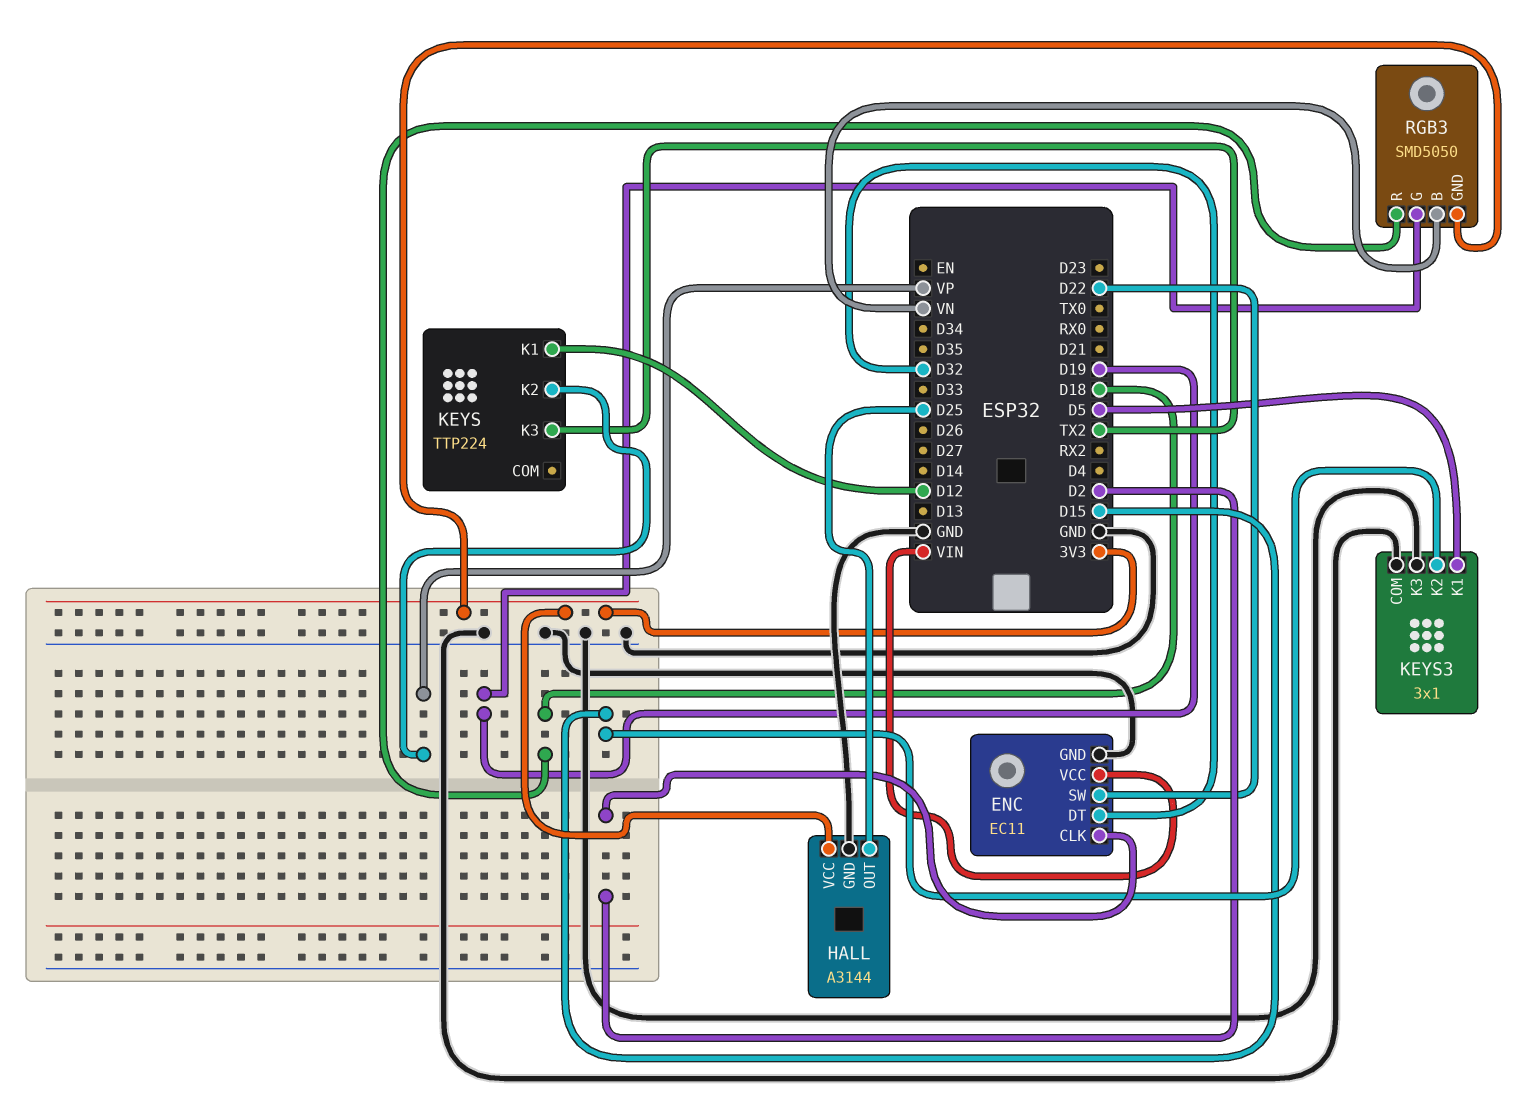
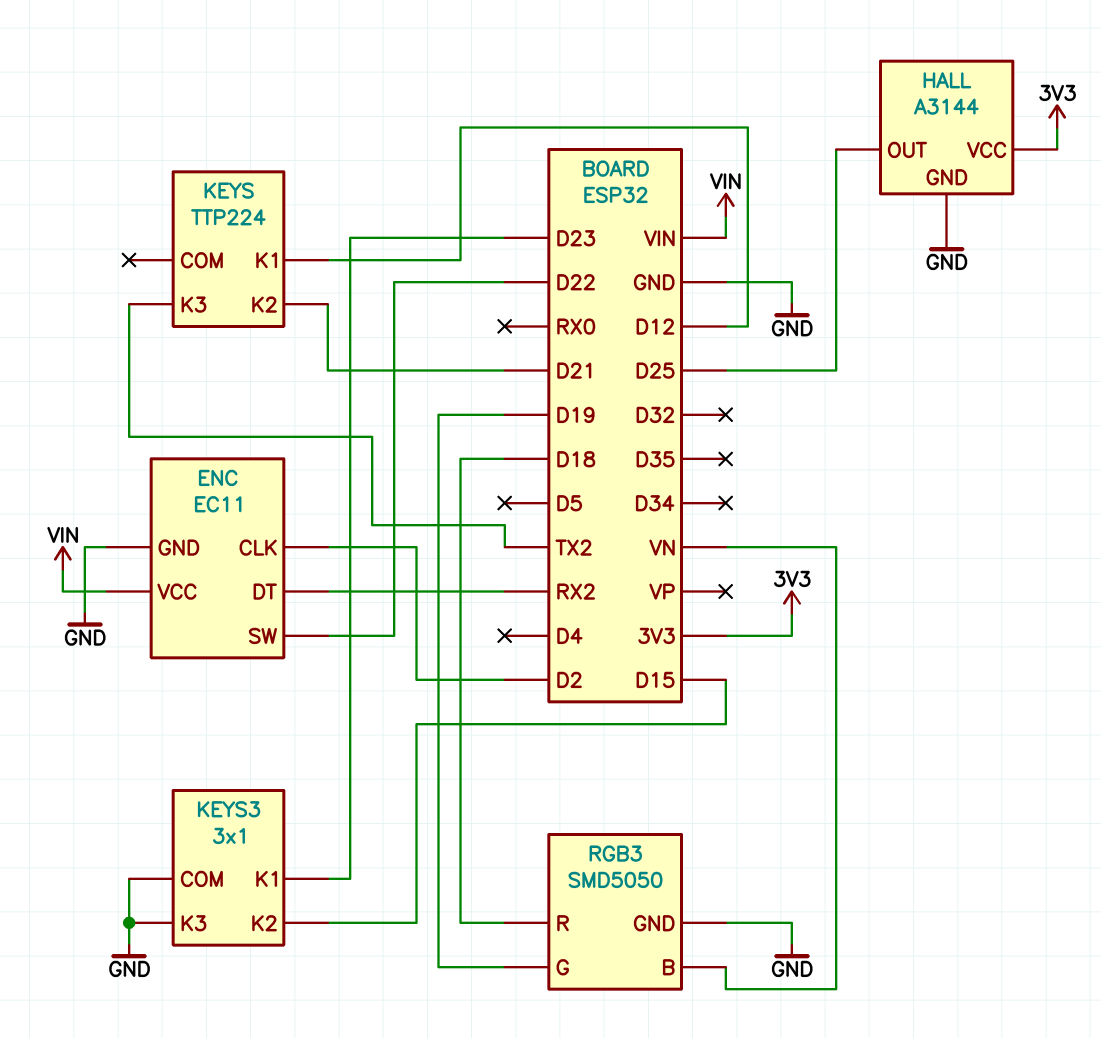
ENC pin DT: D32 -> RX2
KEYS pin K2: VP -> D21
KEYS3 pin K1: D5 -> D23
RGB3 pin GND: 3V3 -> GND

